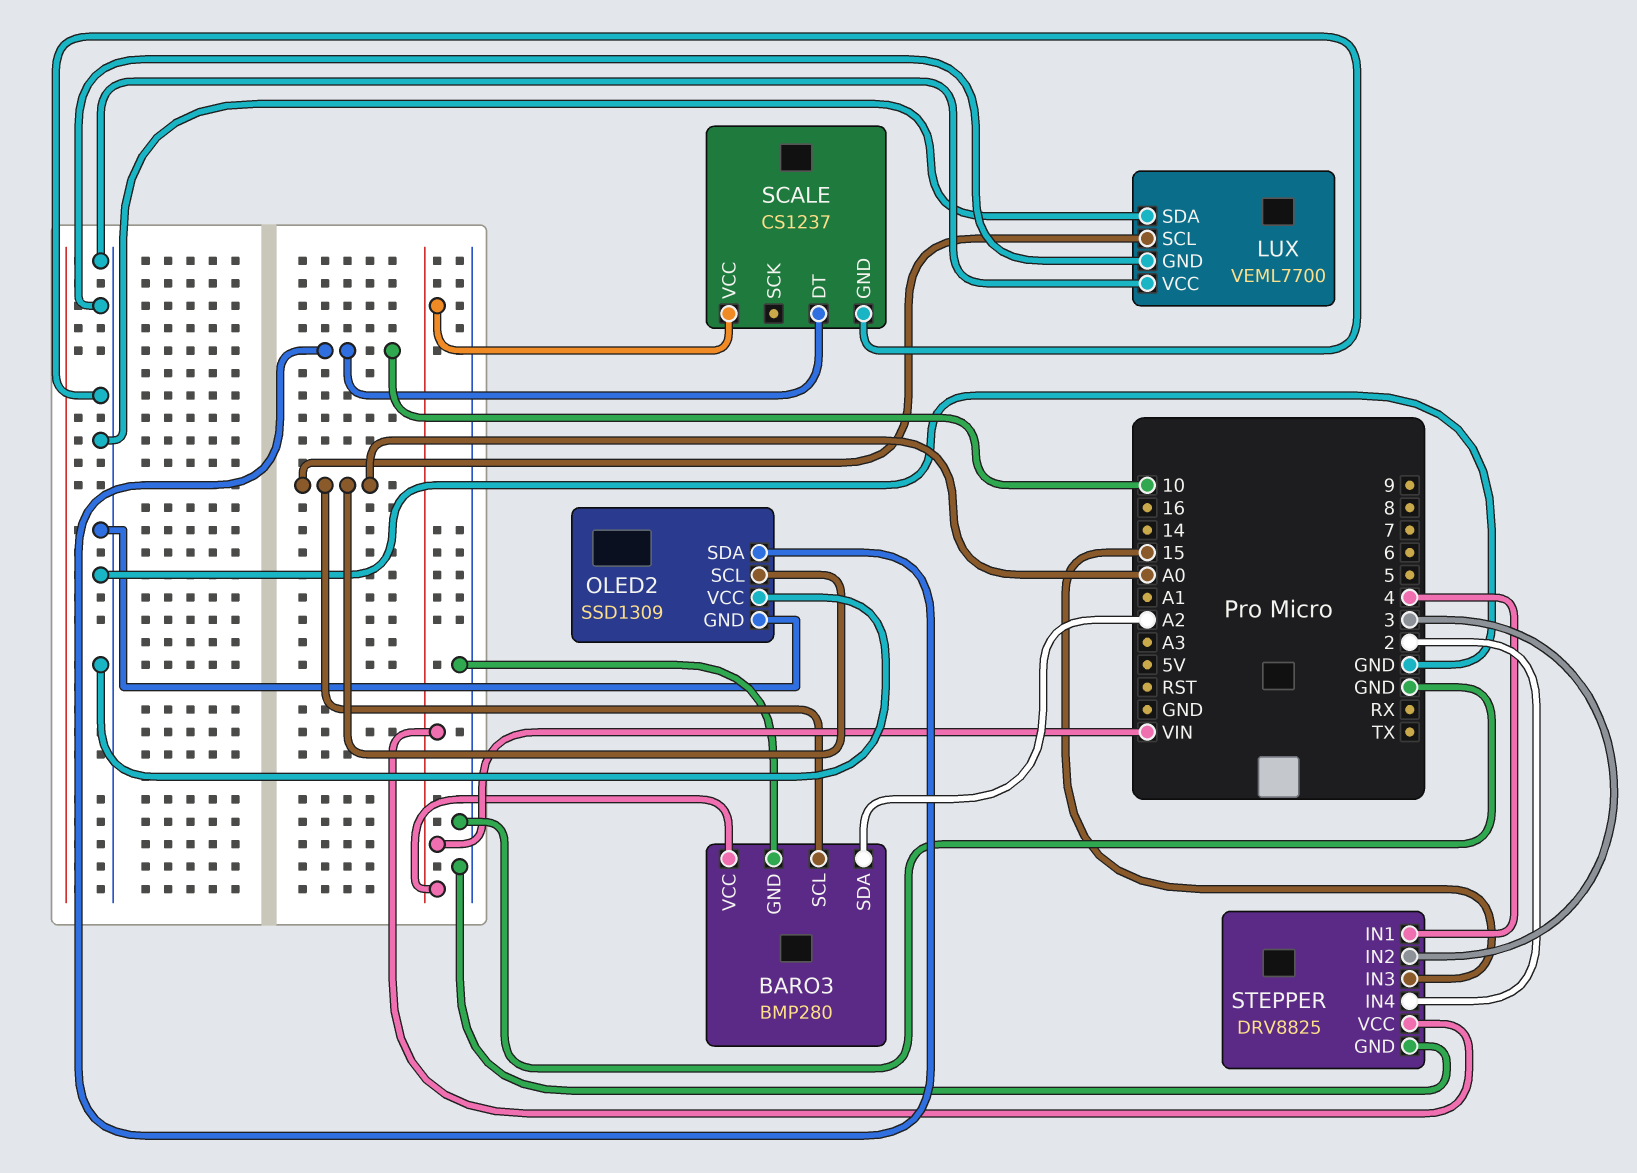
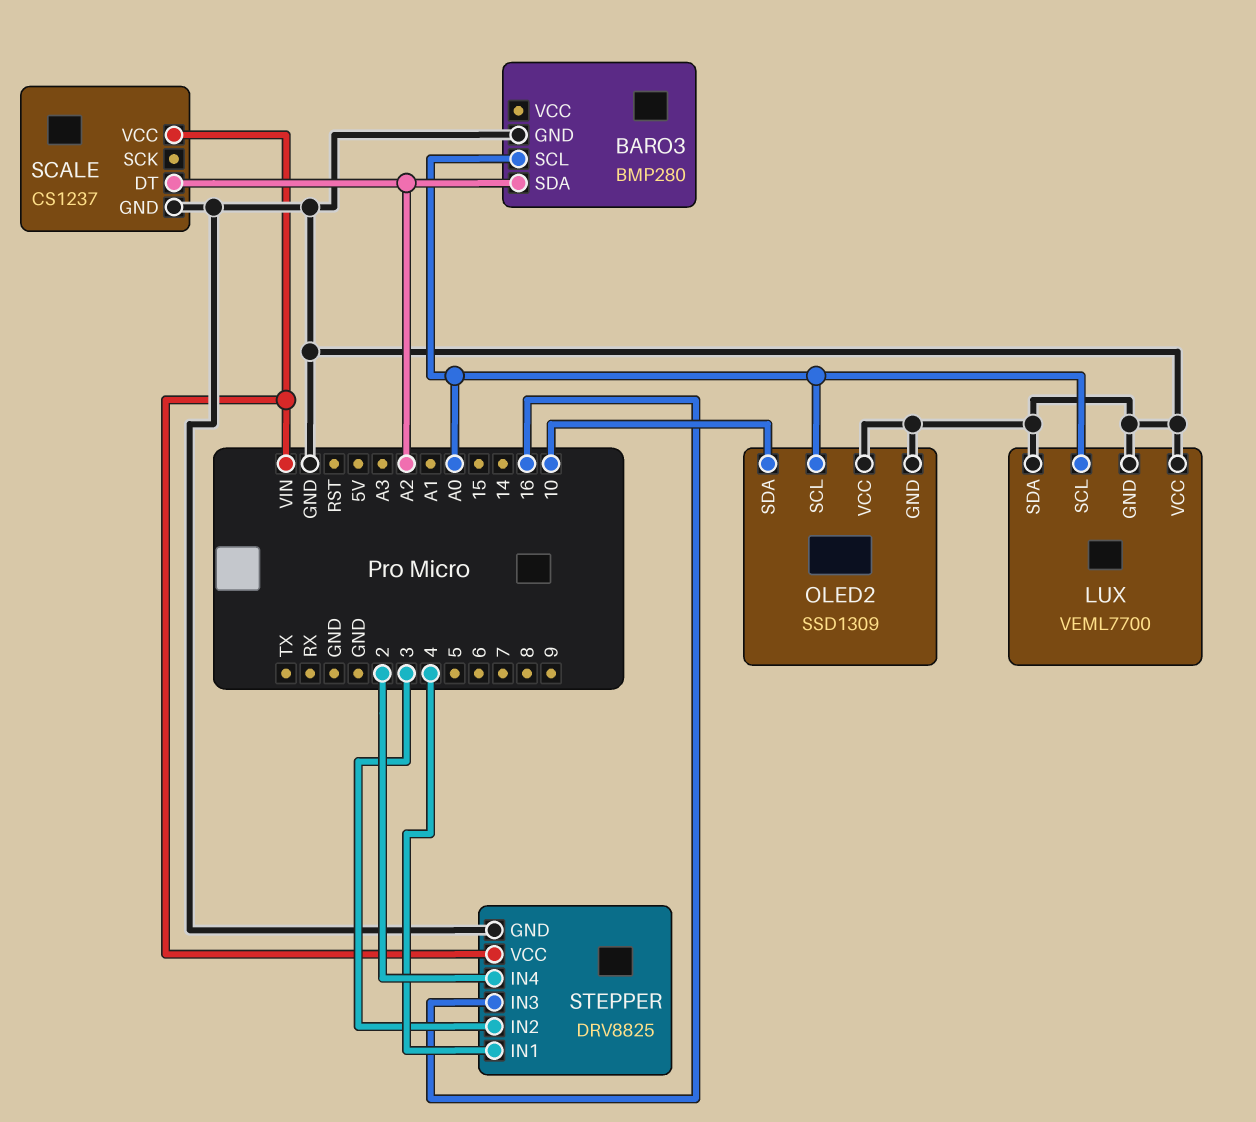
BARO3 pin VCC: VIN -> none
SCALE pin DT: 10 -> A2
STEPPER pin IN3: 15 -> 16

